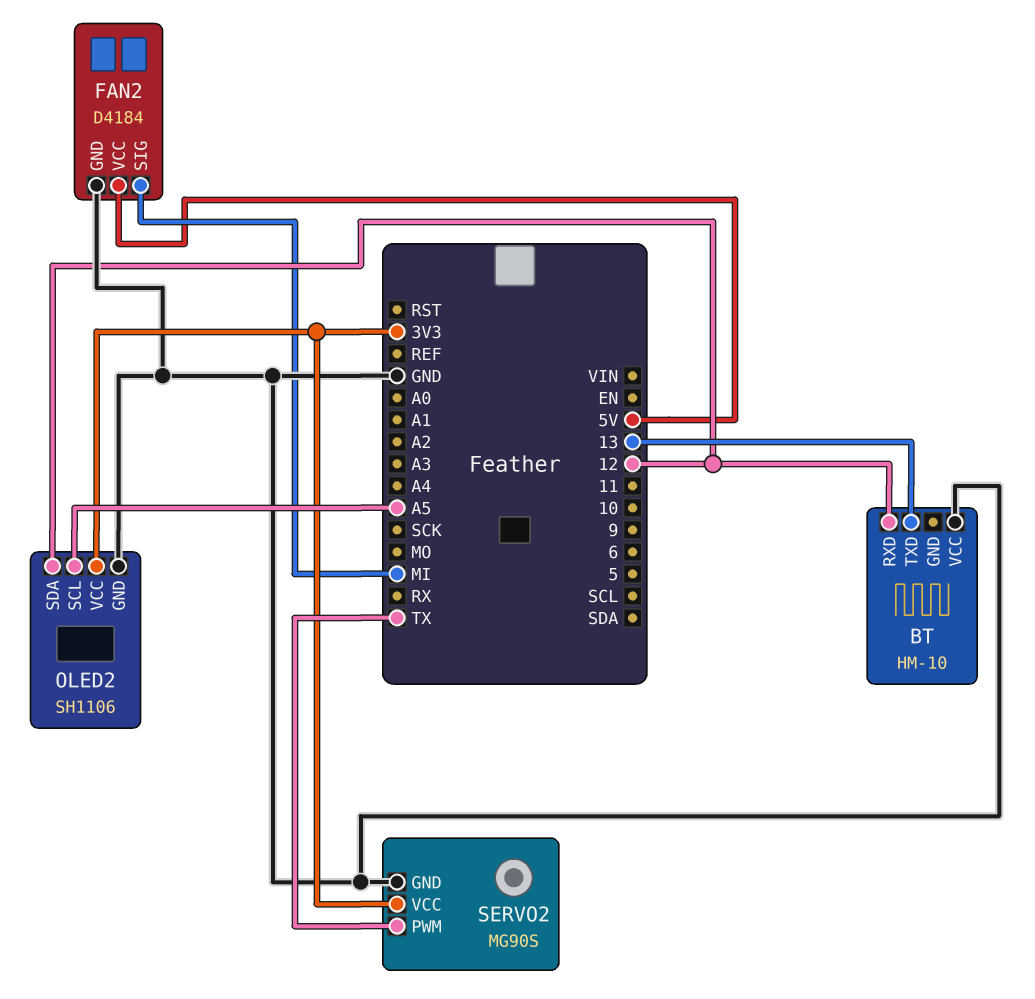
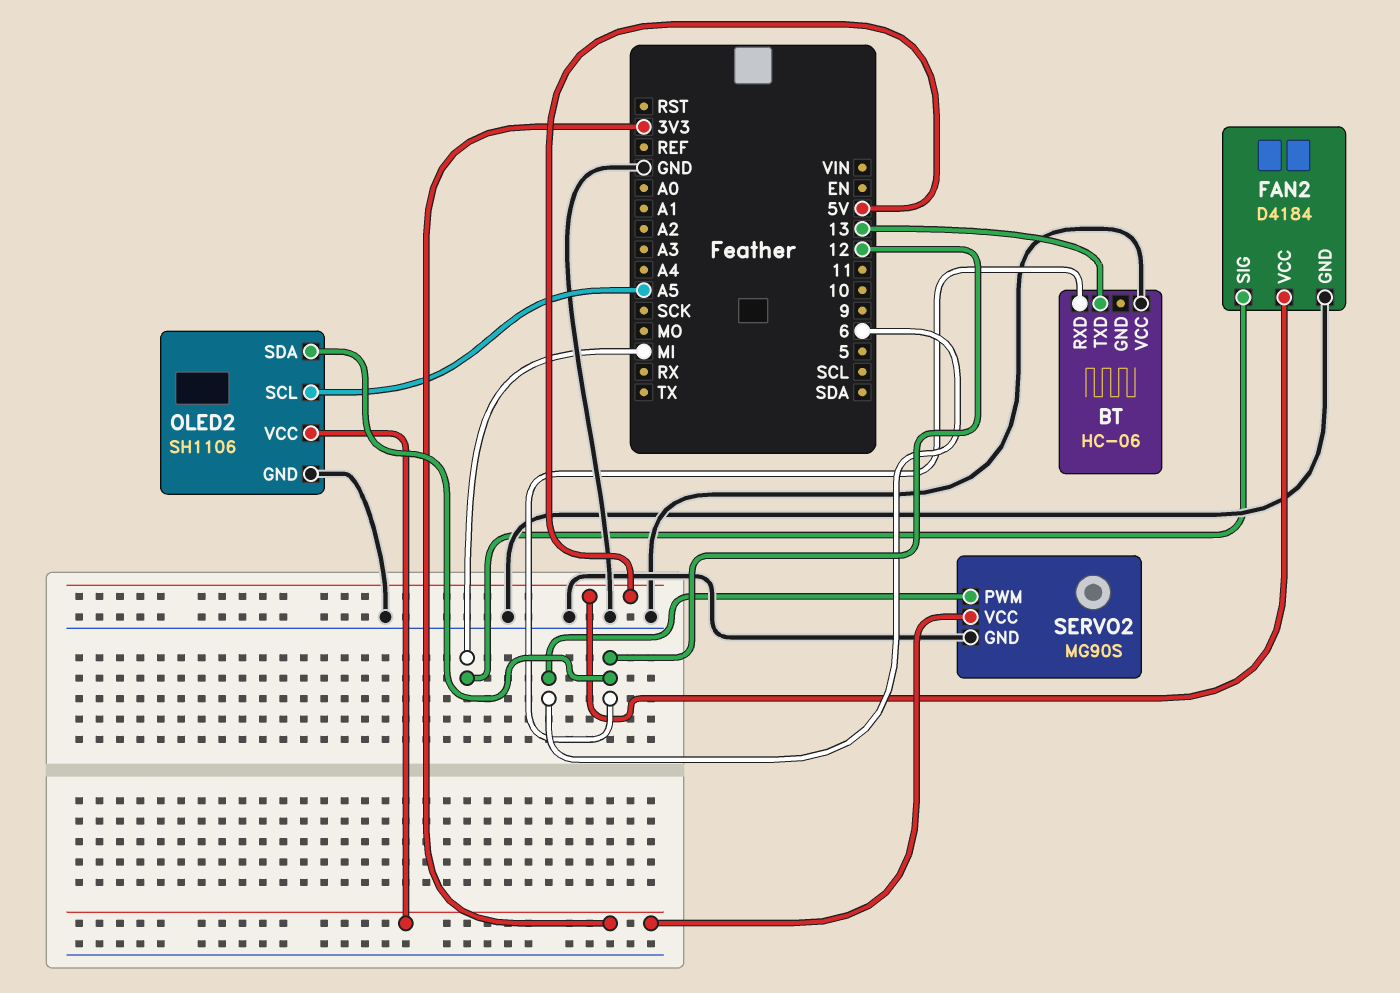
BT: HM-10 -> HC-06
SERVO2 pin PWM: TX -> 6

